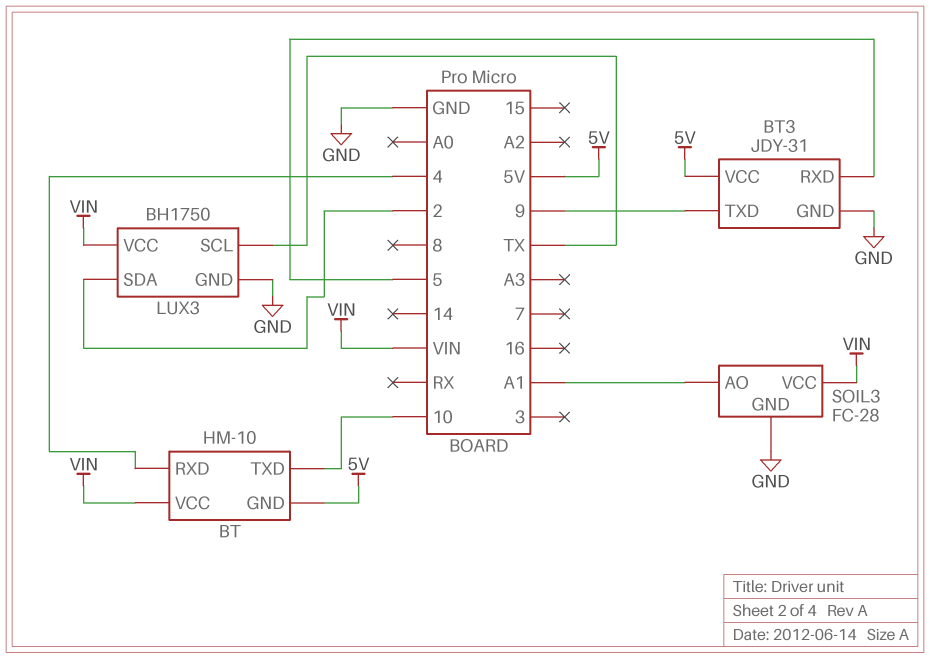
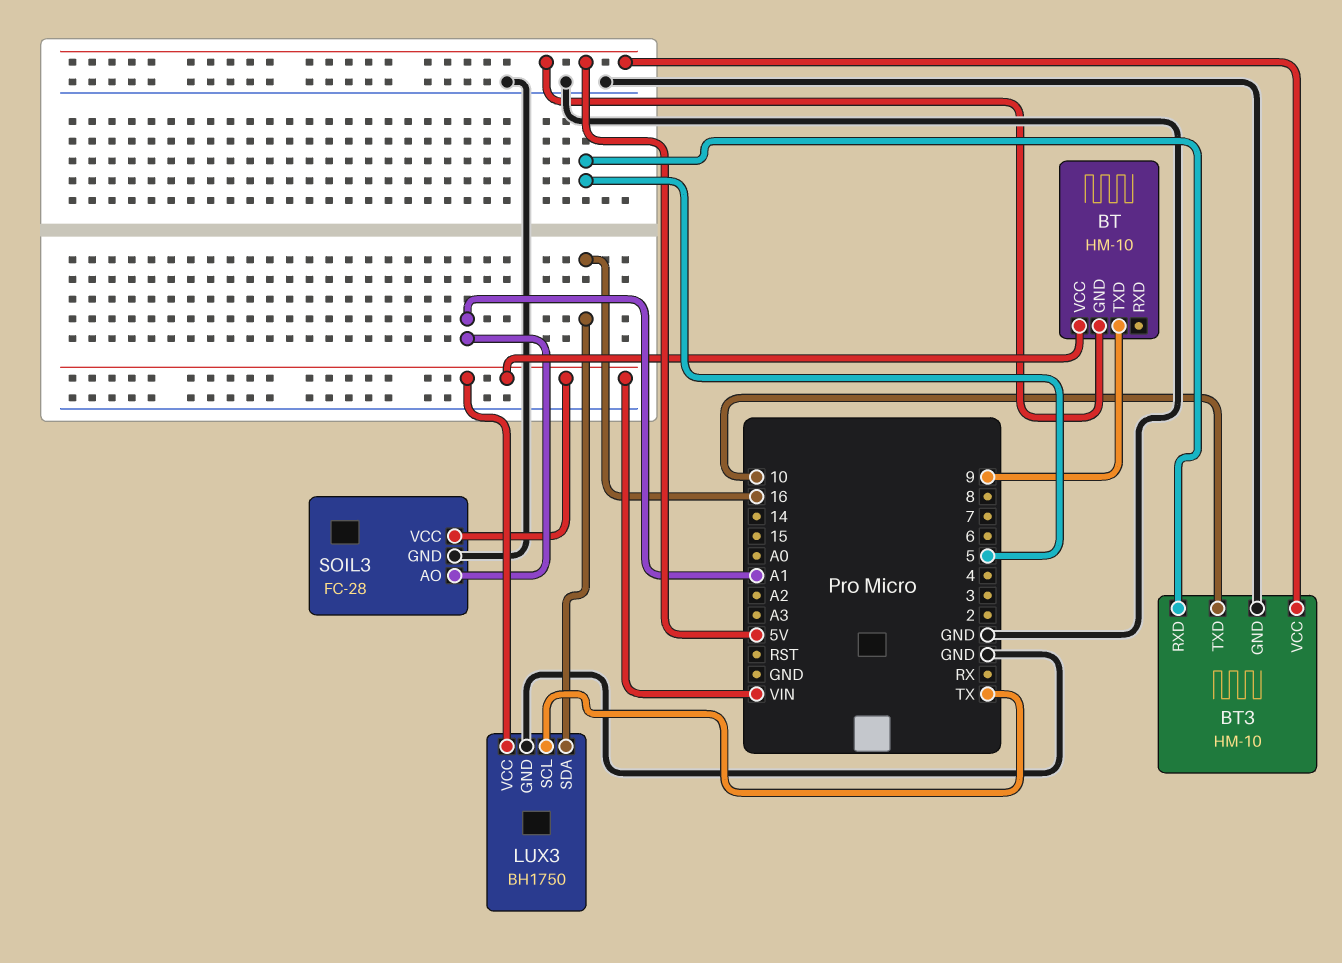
BT pin RXD: 4 -> none
BT pin TXD: 10 -> 9
BT3: JDY-31 -> HM-10
BT3 pin TXD: 9 -> 10
LUX3 pin SDA: 2 -> 16

